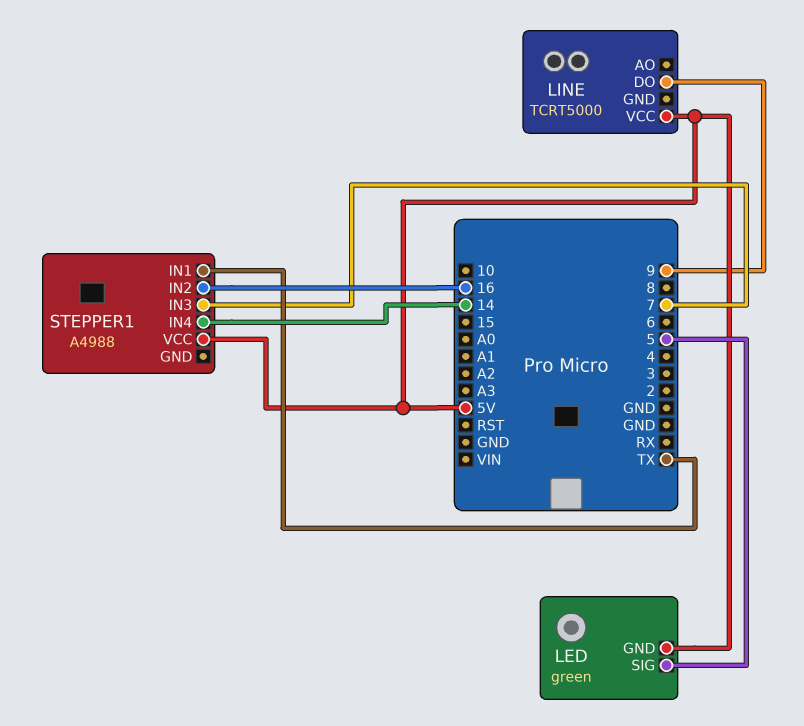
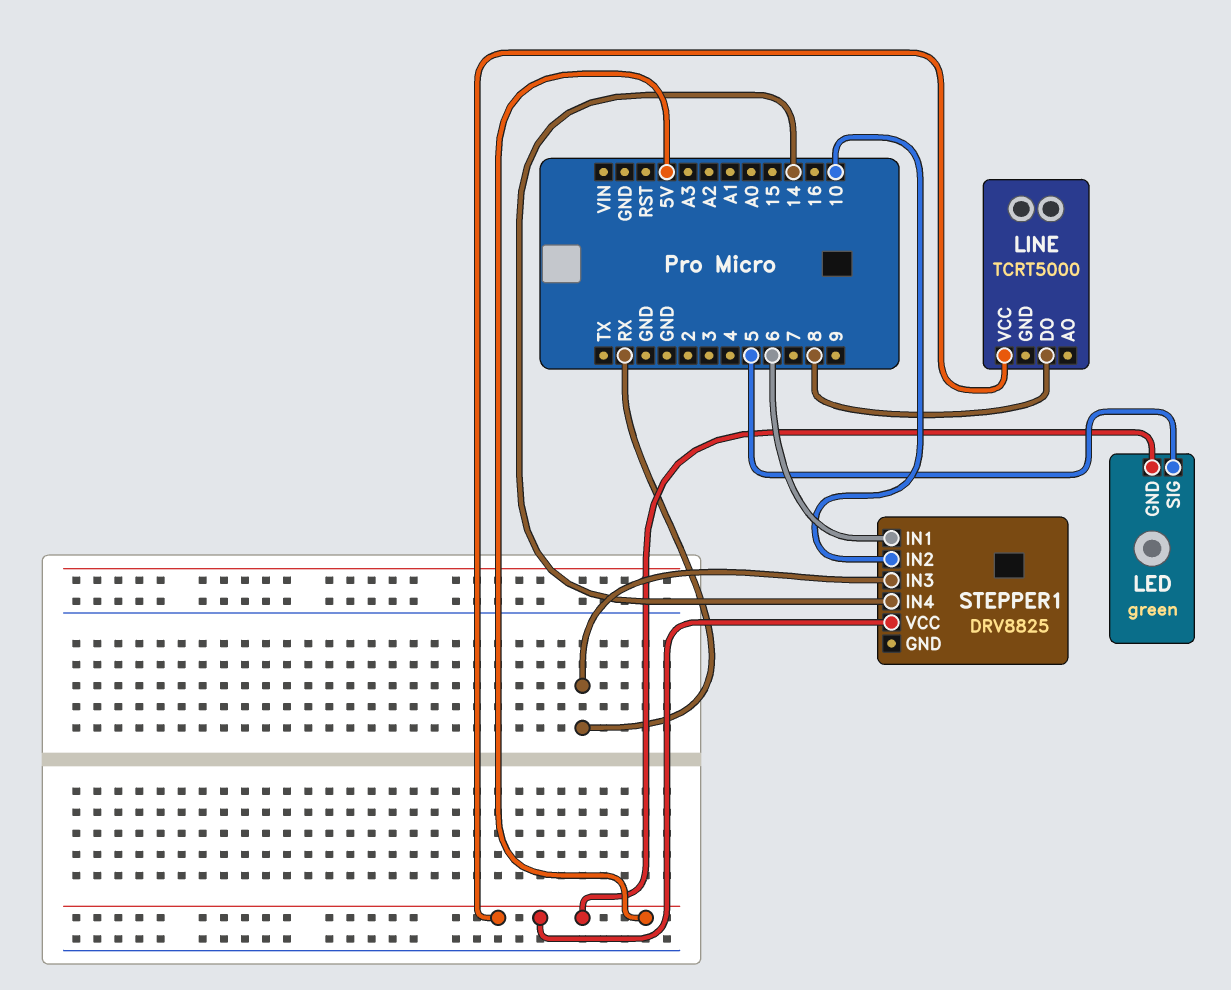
LINE pin DO: 9 -> 8
STEPPER1: A4988 -> DRV8825
STEPPER1 pin IN1: TX -> 6
STEPPER1 pin IN2: 16 -> 10
STEPPER1 pin IN3: 7 -> RX

